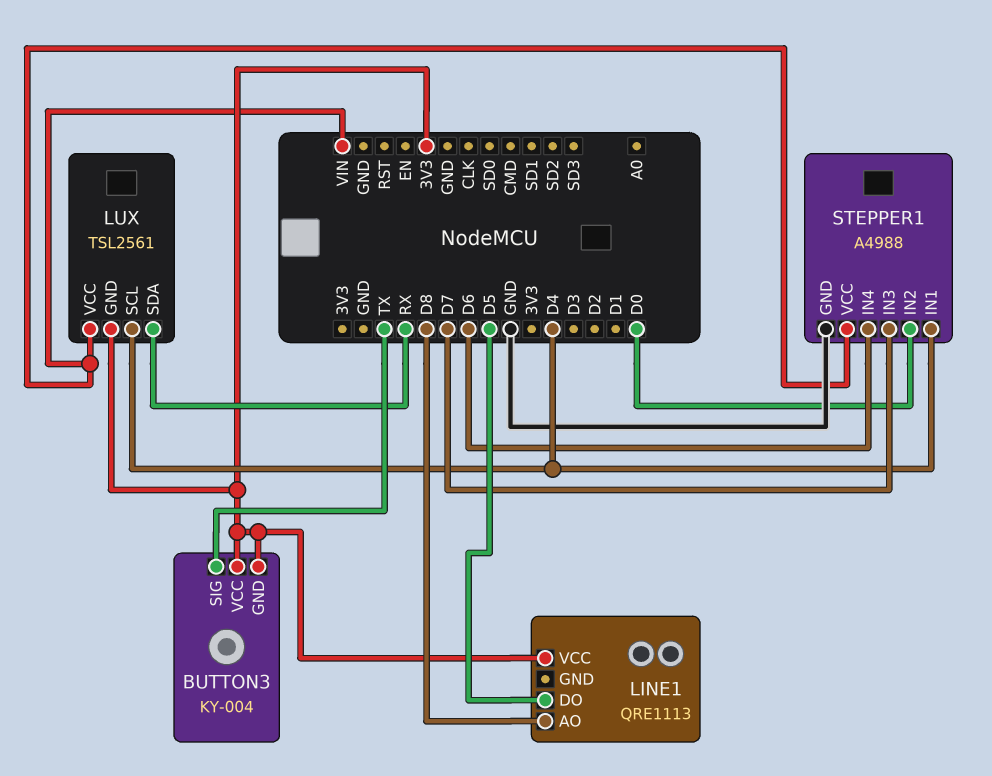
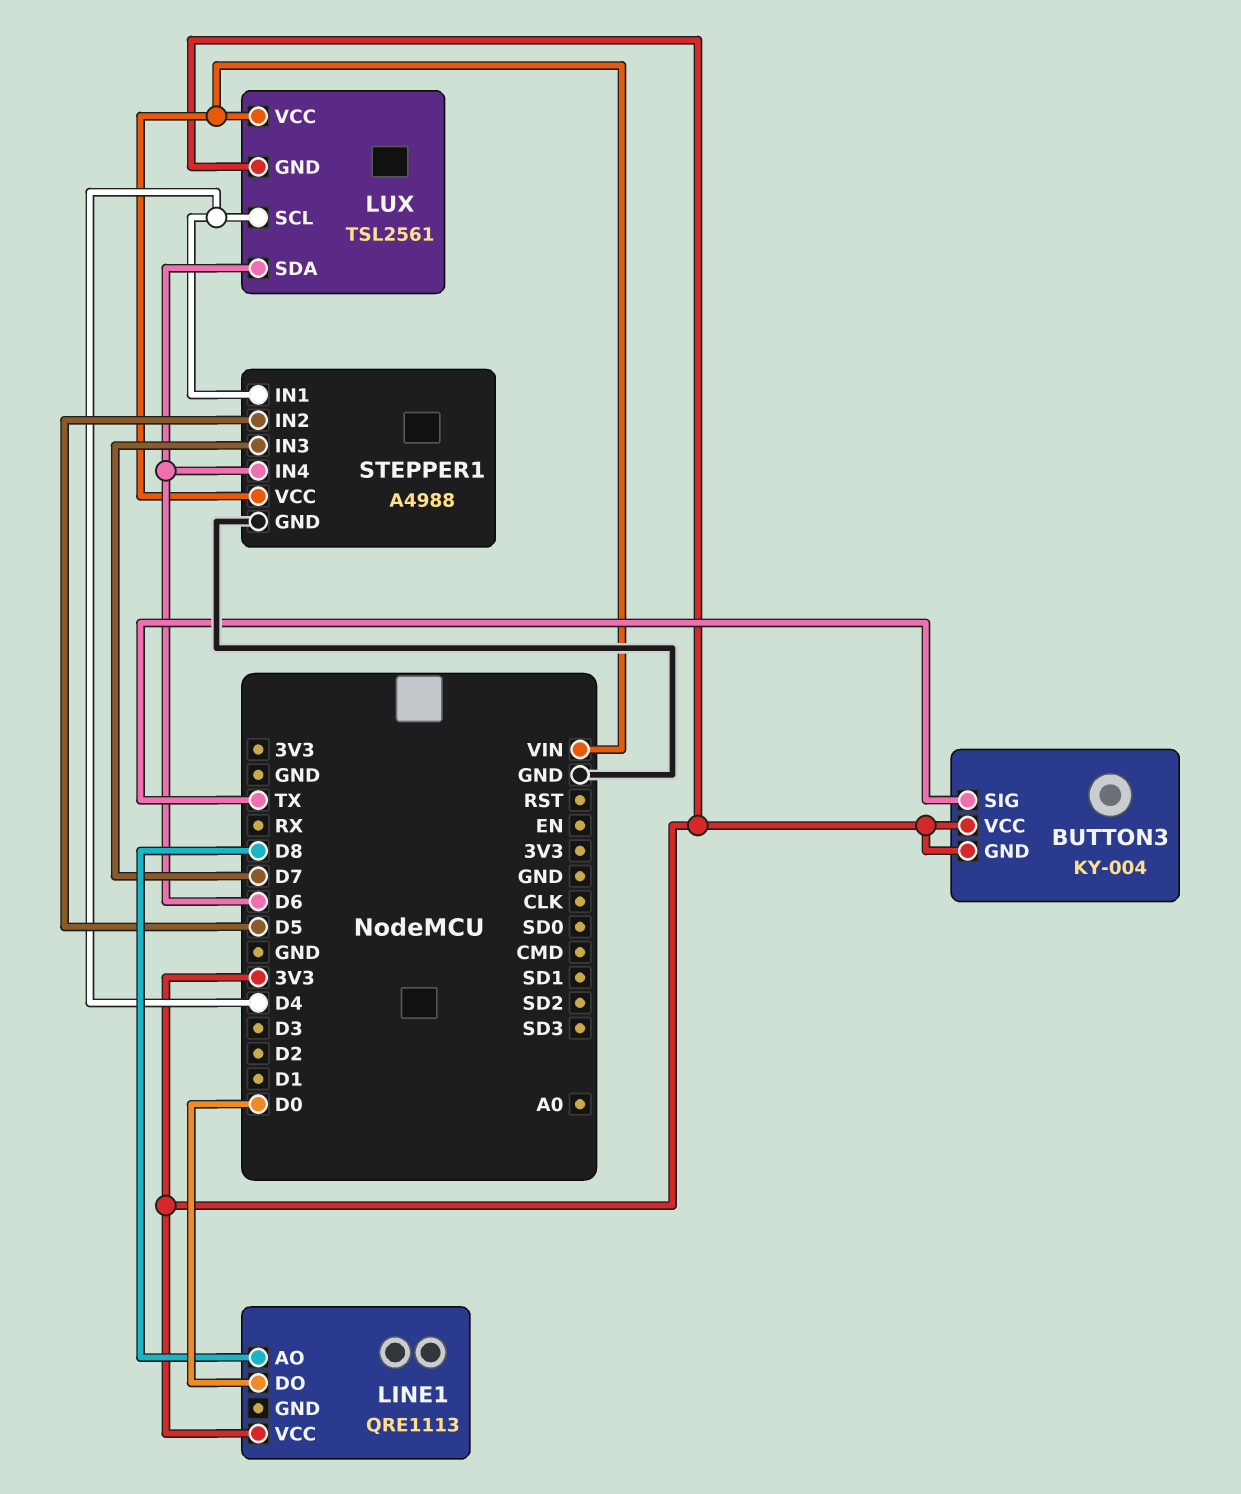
LINE1 pin DO: D5 -> D0
LUX pin SDA: RX -> D6
STEPPER1 pin IN2: D0 -> D5

